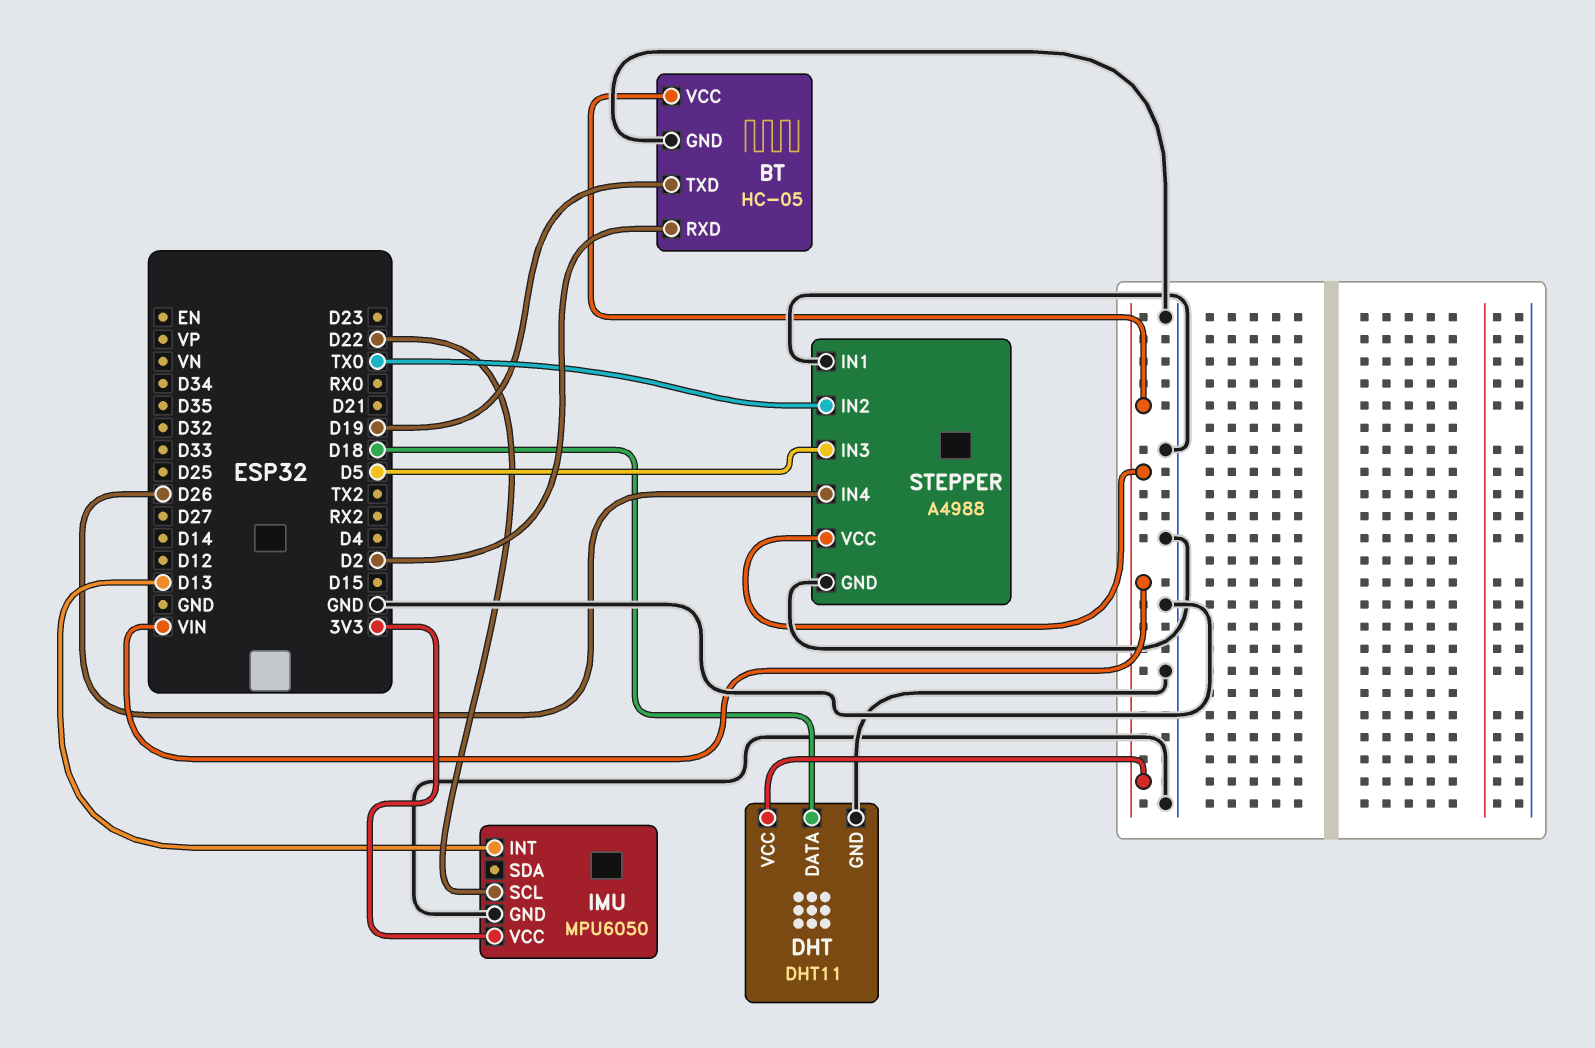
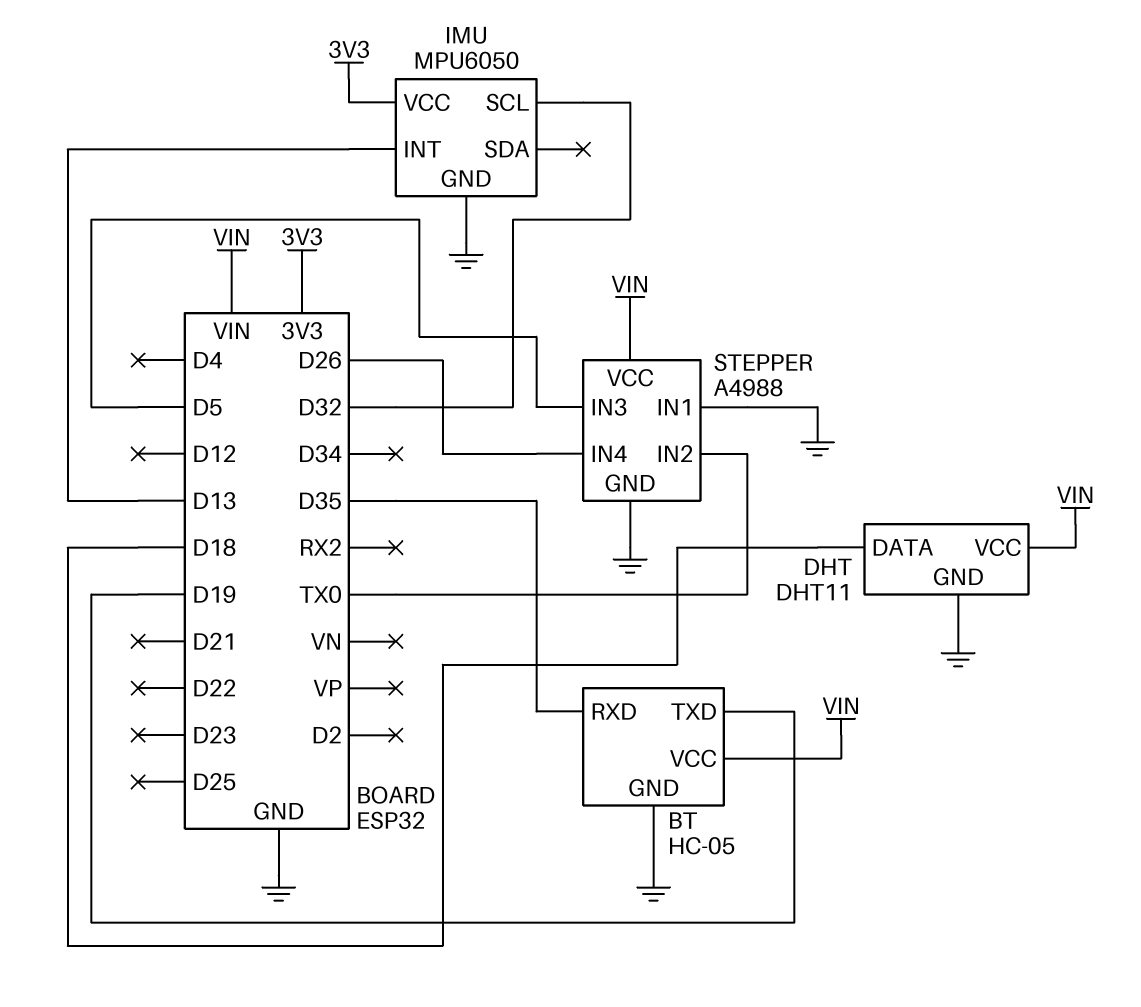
BT pin RXD: D2 -> D35
IMU pin SCL: D22 -> D32

